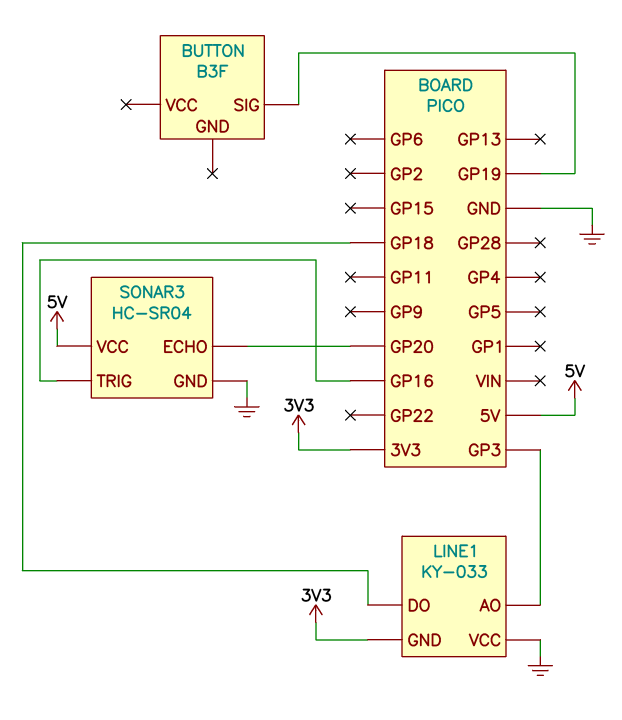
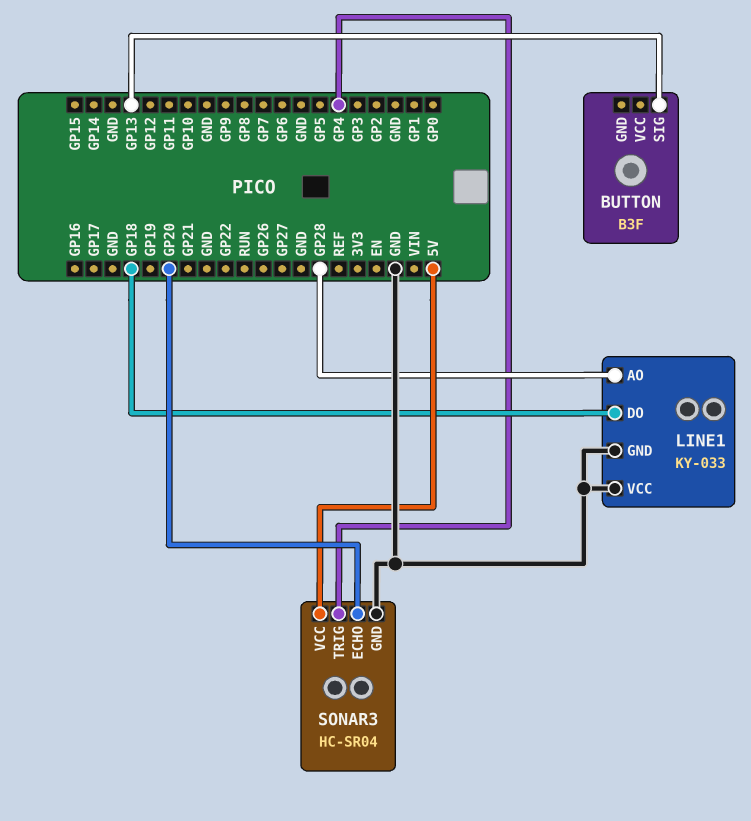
BUTTON pin SIG: GP19 -> GP13
LINE1 pin AO: GP3 -> GP28
LINE1 pin GND: 3V3 -> GND
SONAR3 pin TRIG: GP16 -> GP4

